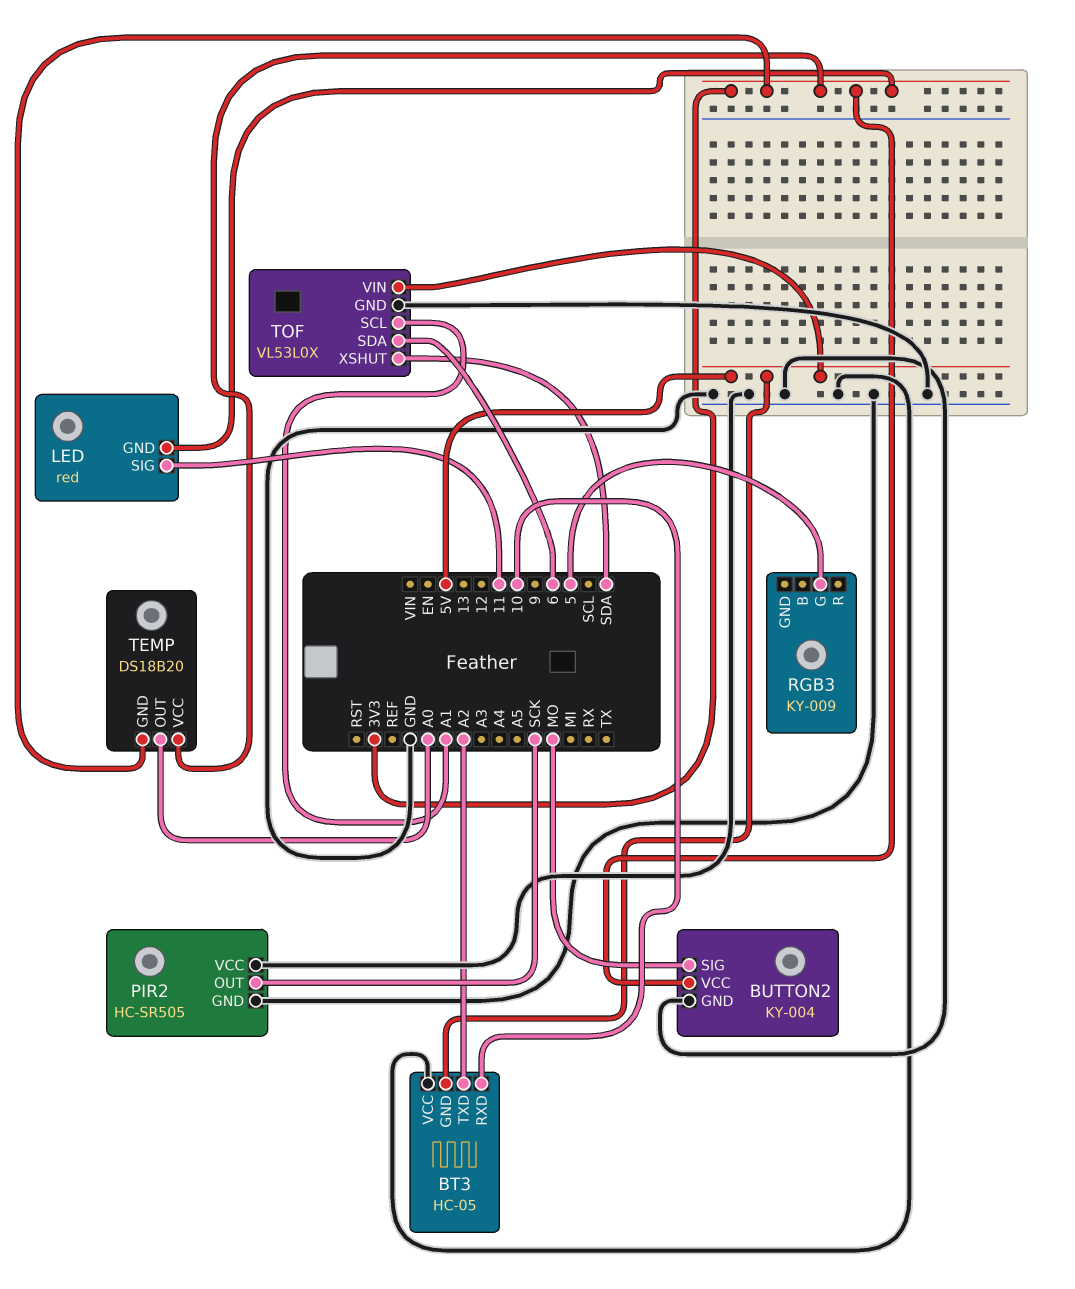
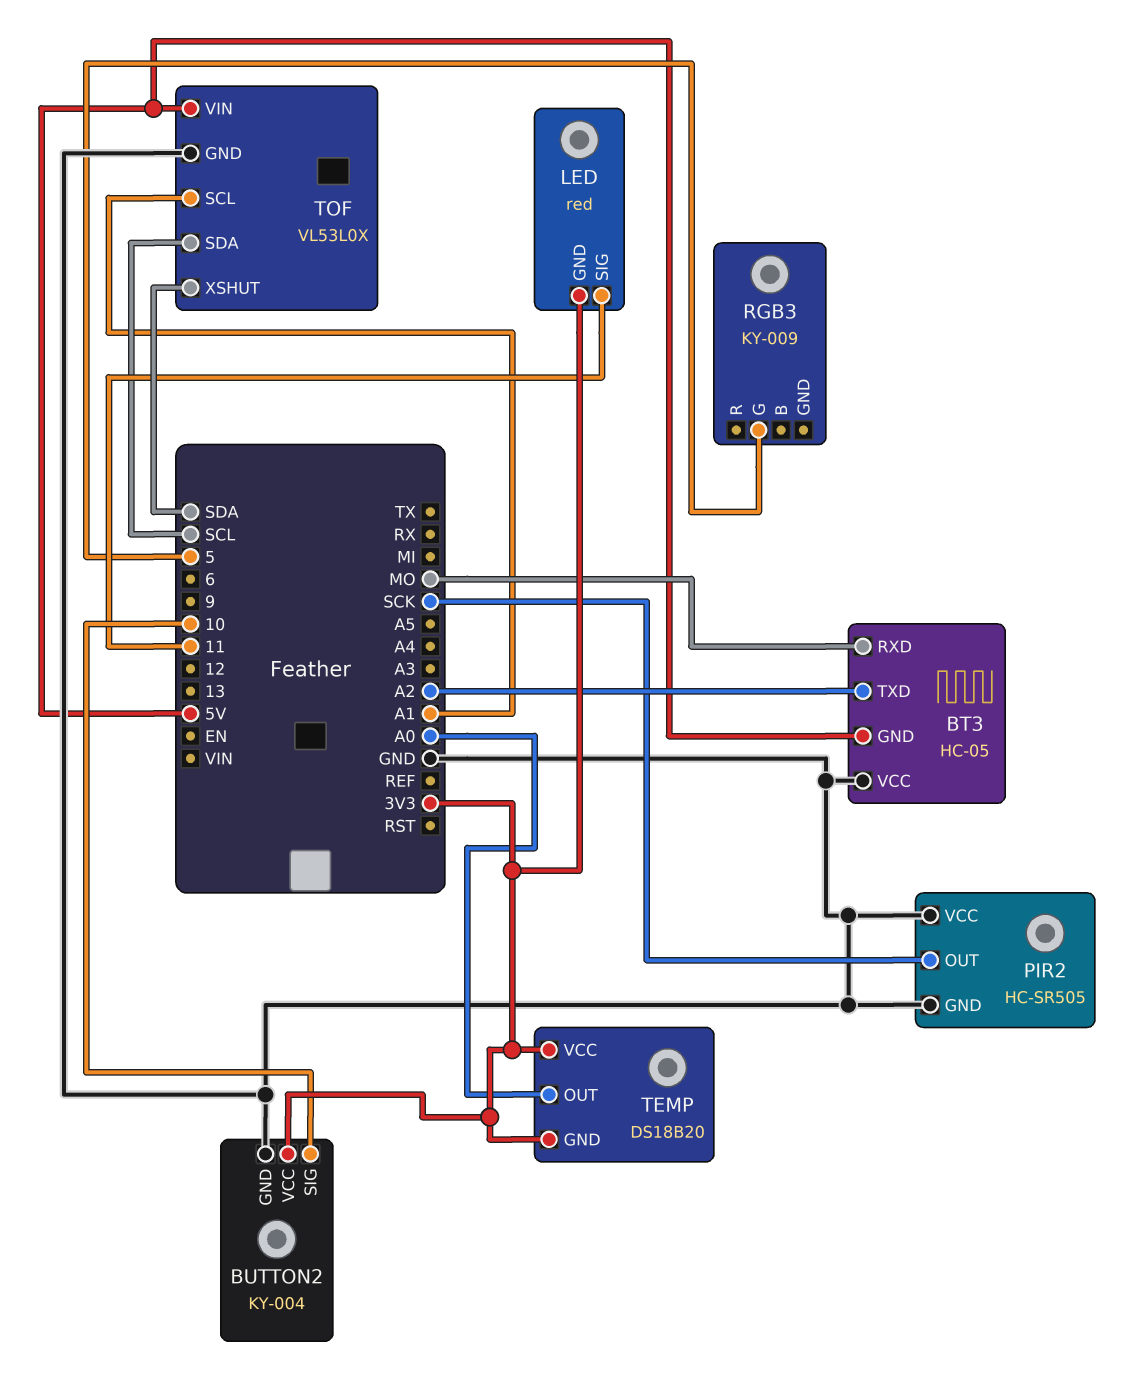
BT3 pin RXD: 10 -> MO
BUTTON2 pin SIG: MO -> 10
TOF pin SDA: 6 -> SCL

